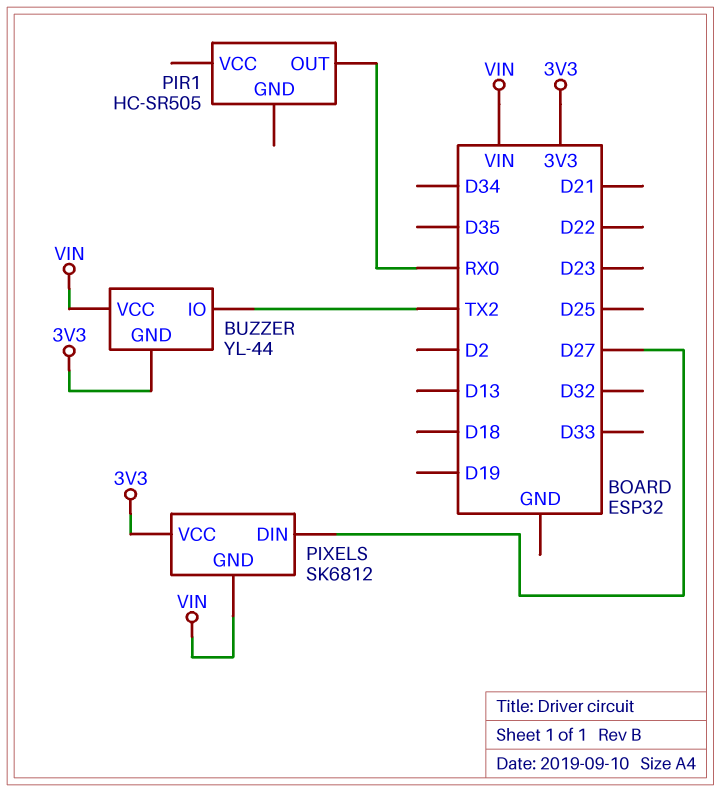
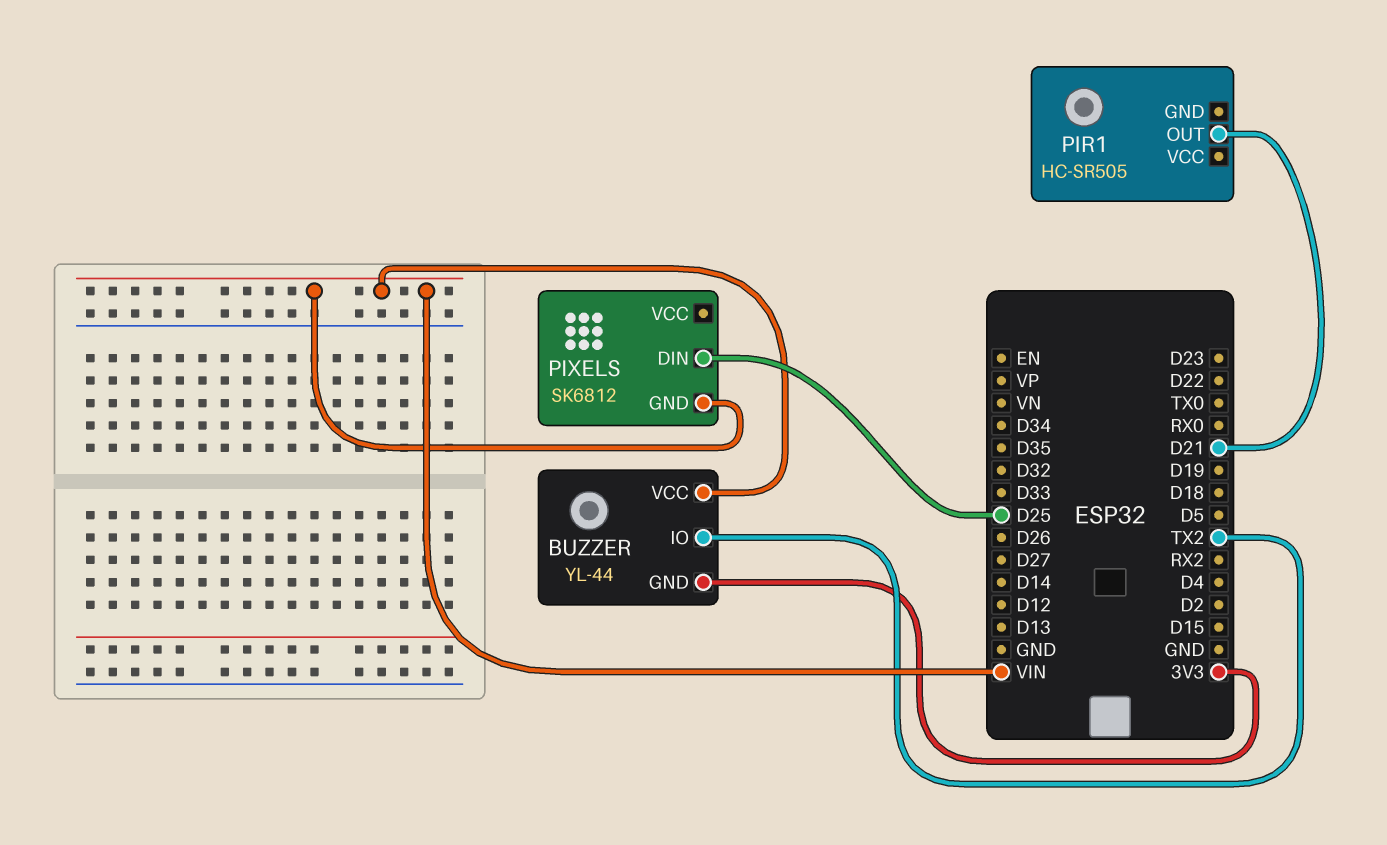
PIR1 pin OUT: RX0 -> D21
PIXELS pin DIN: D27 -> D25
PIXELS pin VCC: 3V3 -> none

